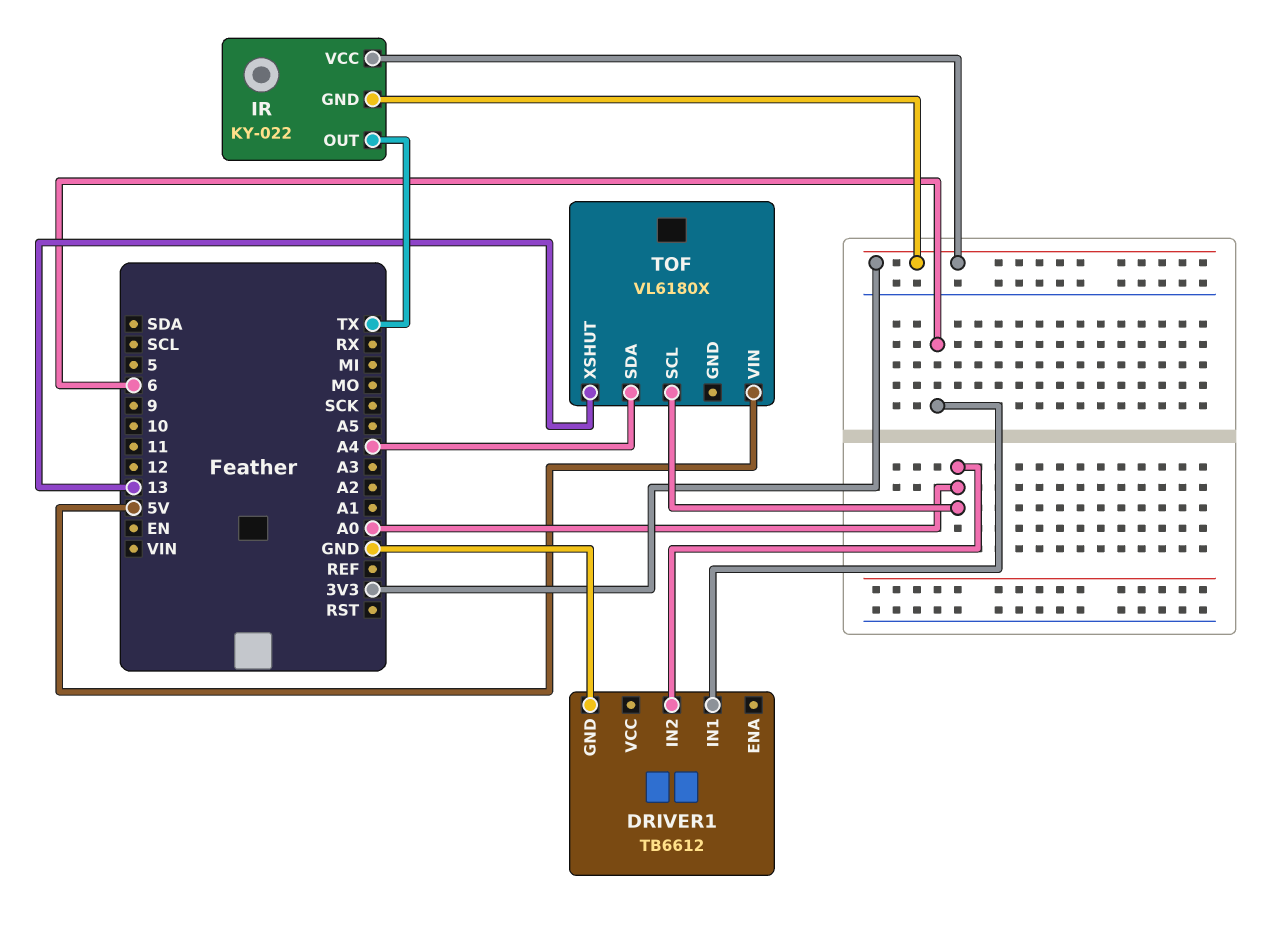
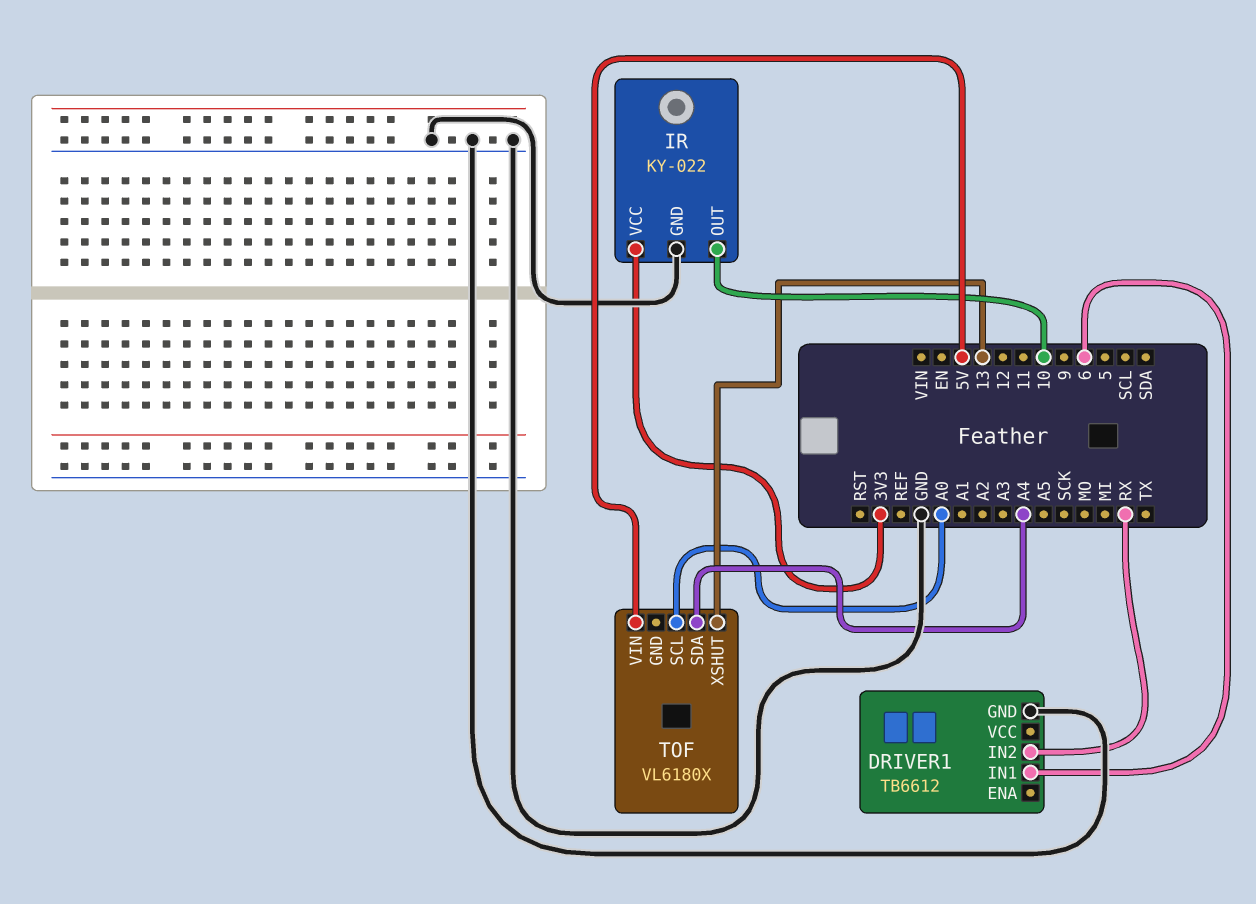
DRIVER1 pin IN2: A0 -> RX
IR pin GND: 3V3 -> GND
IR pin OUT: TX -> 10

